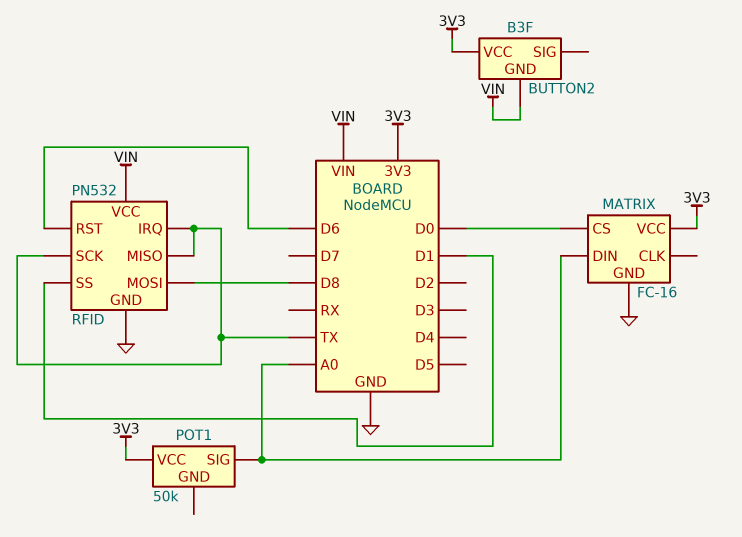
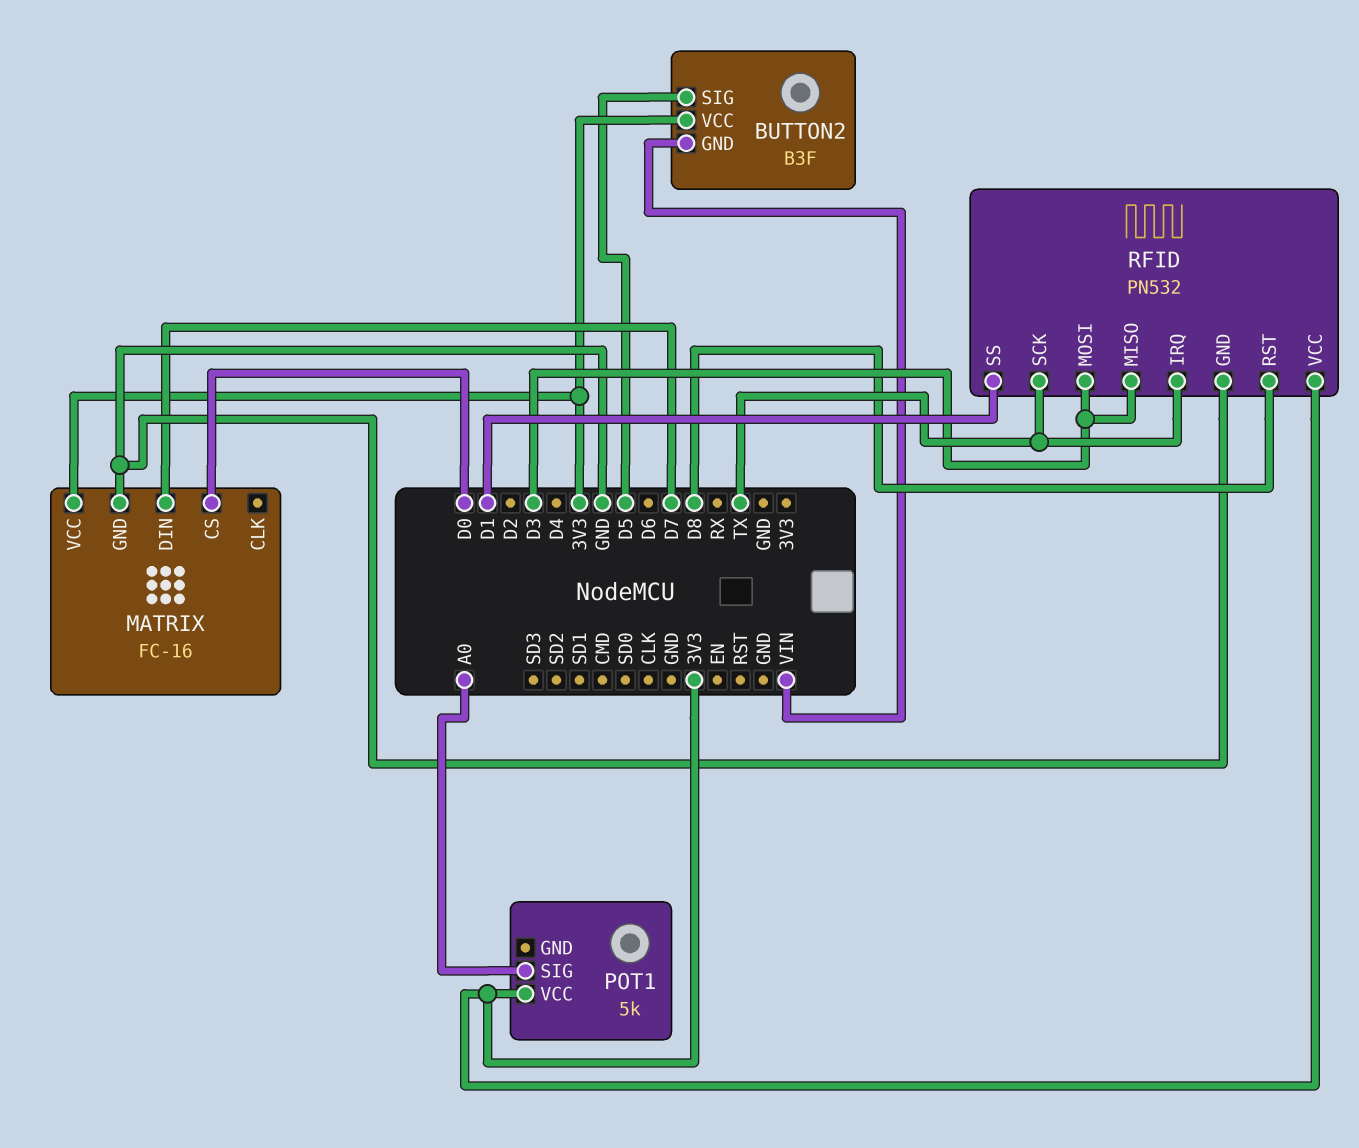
BUTTON2 pin SIG: none -> D5
MATRIX pin DIN: A0 -> D7
POT1: 50k -> 5k
RFID pin MISO: TX -> D3
RFID pin MOSI: D8 -> D3
RFID pin RST: D6 -> D8
RFID pin VCC: VIN -> 3V3

